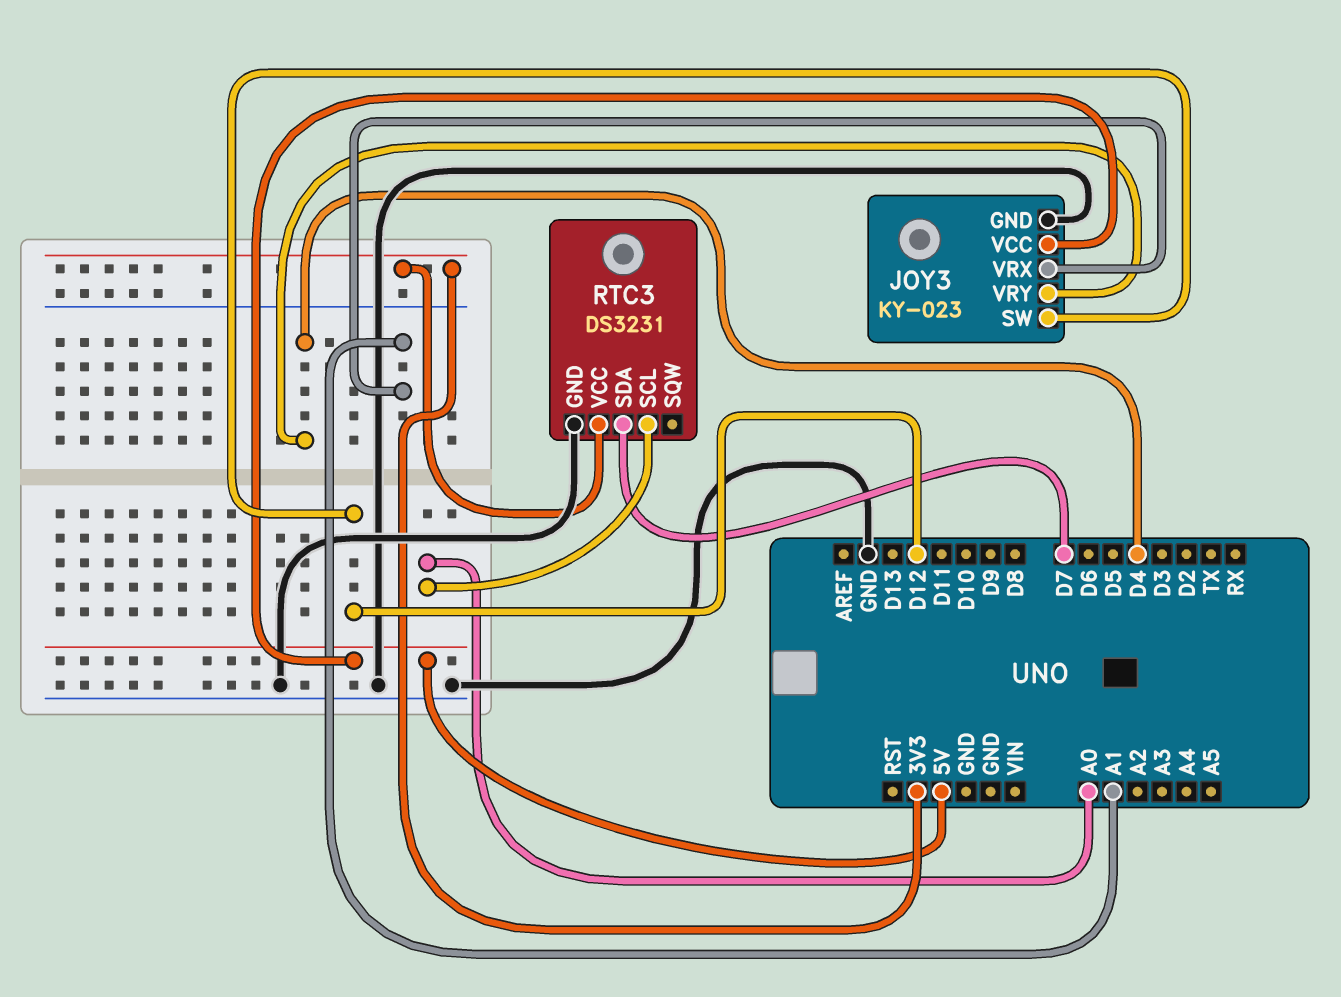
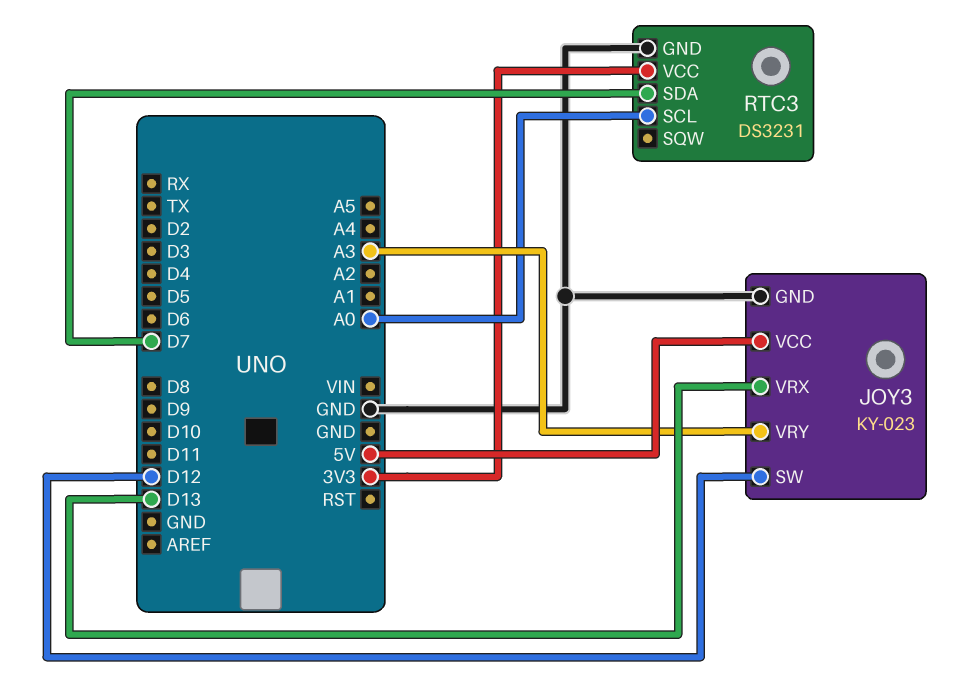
JOY3 pin VRX: A1 -> D13
JOY3 pin VRY: D4 -> A3

